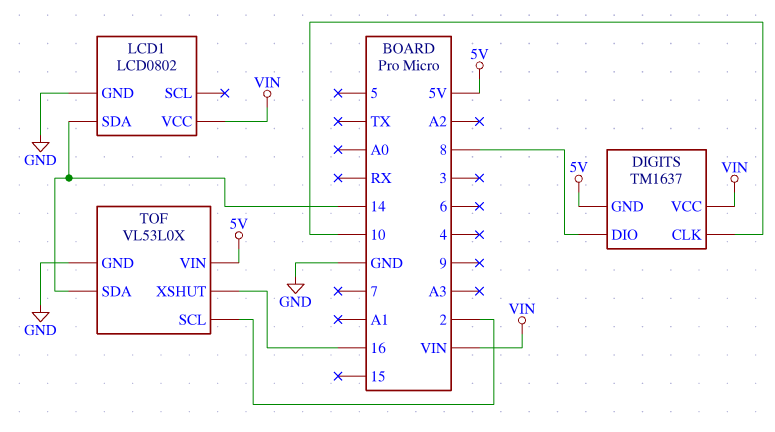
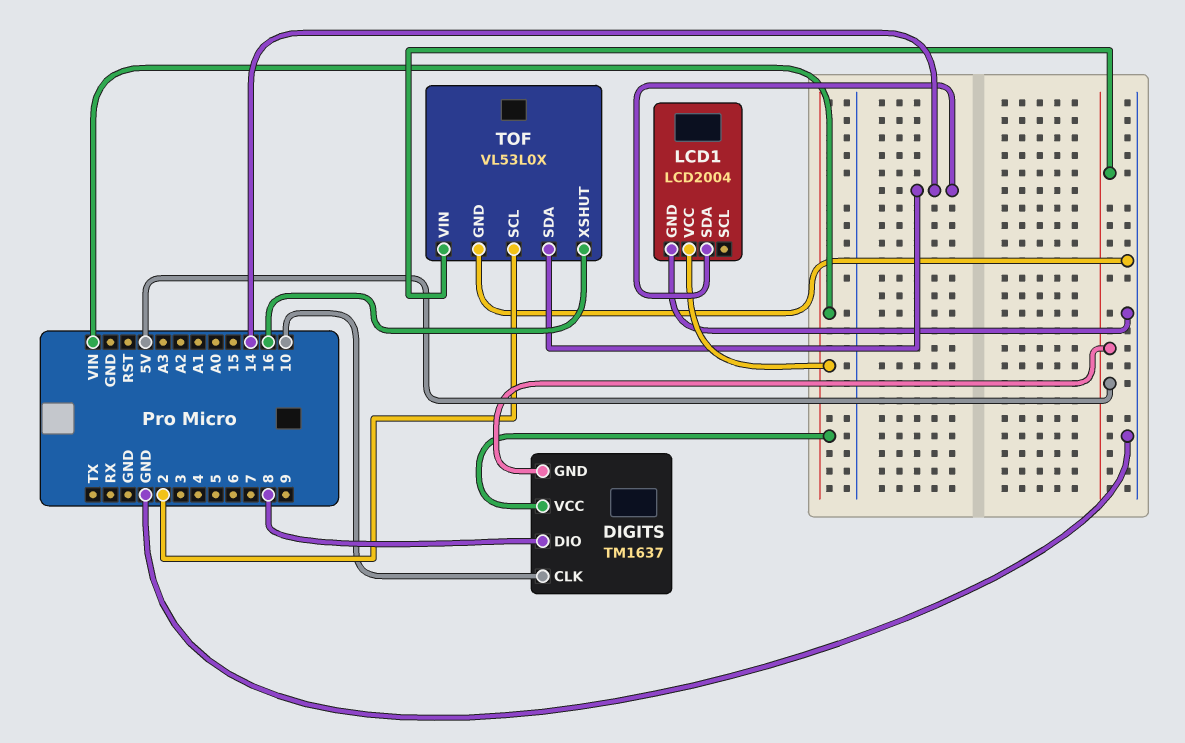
LCD1: LCD0802 -> LCD2004

